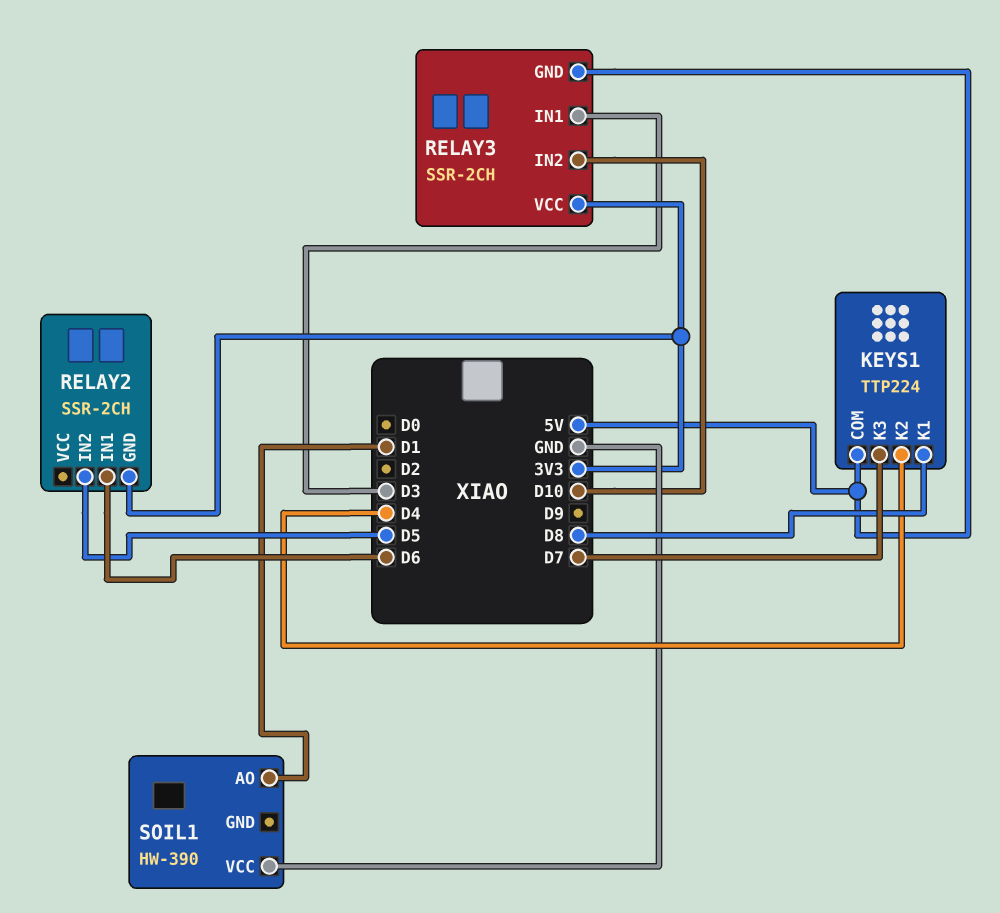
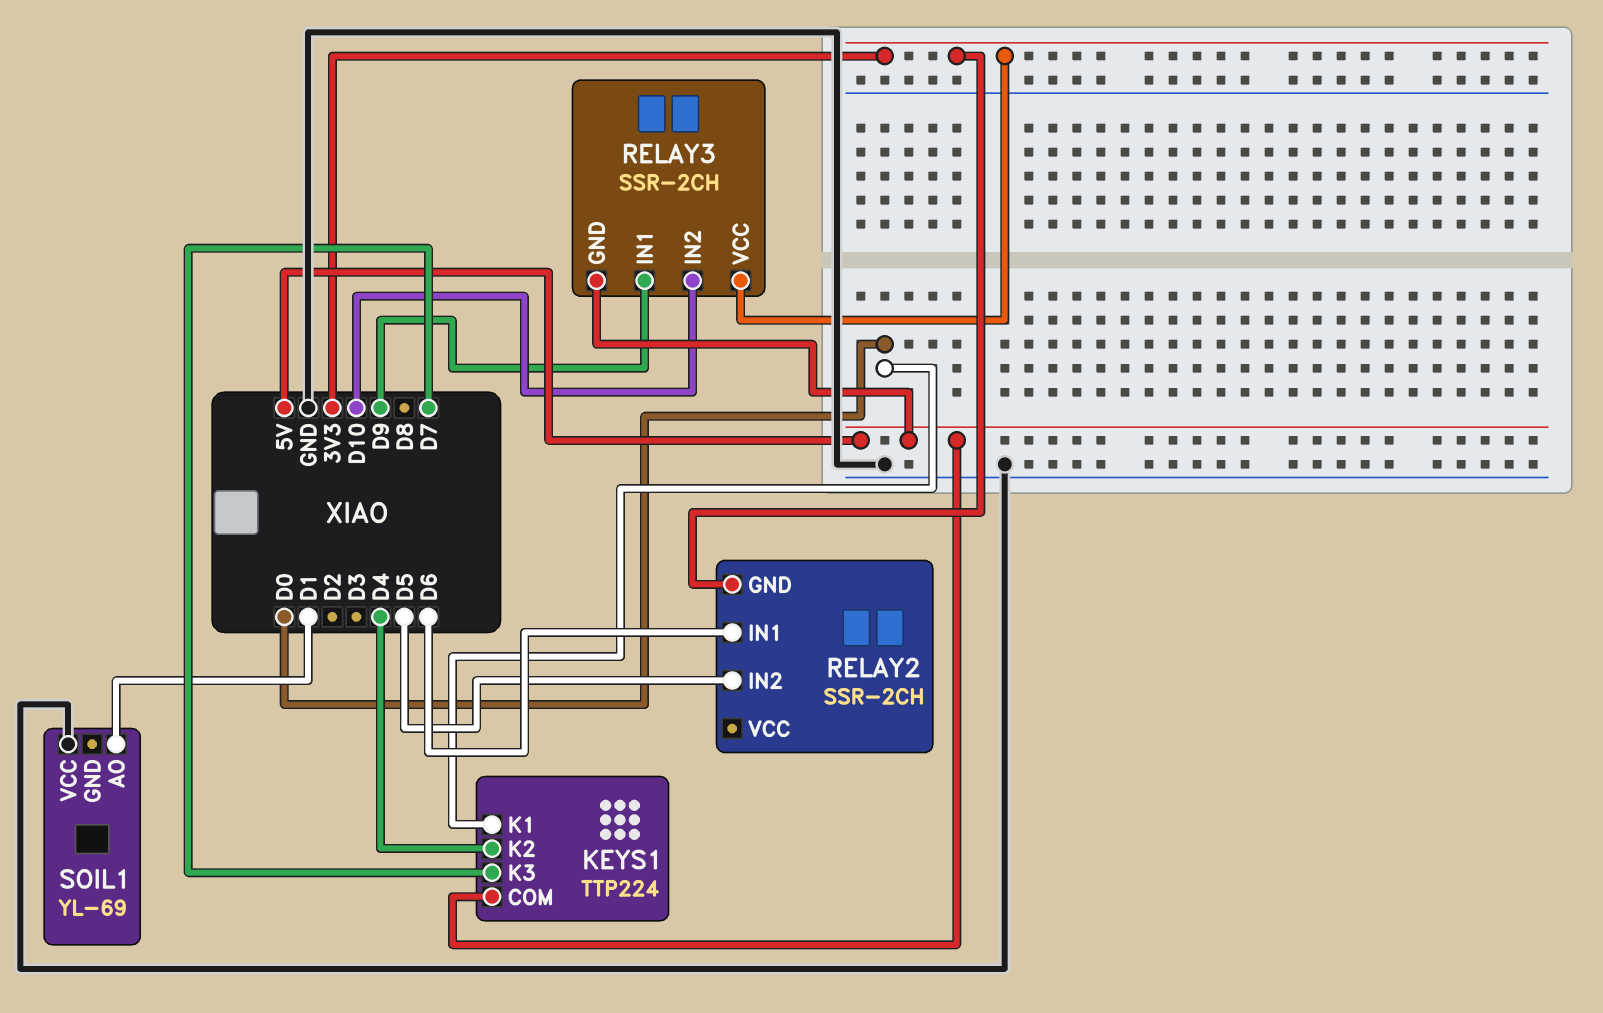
KEYS1 pin K1: D8 -> D0
RELAY3 pin IN1: D3 -> D9
SOIL1: HW-390 -> YL-69

